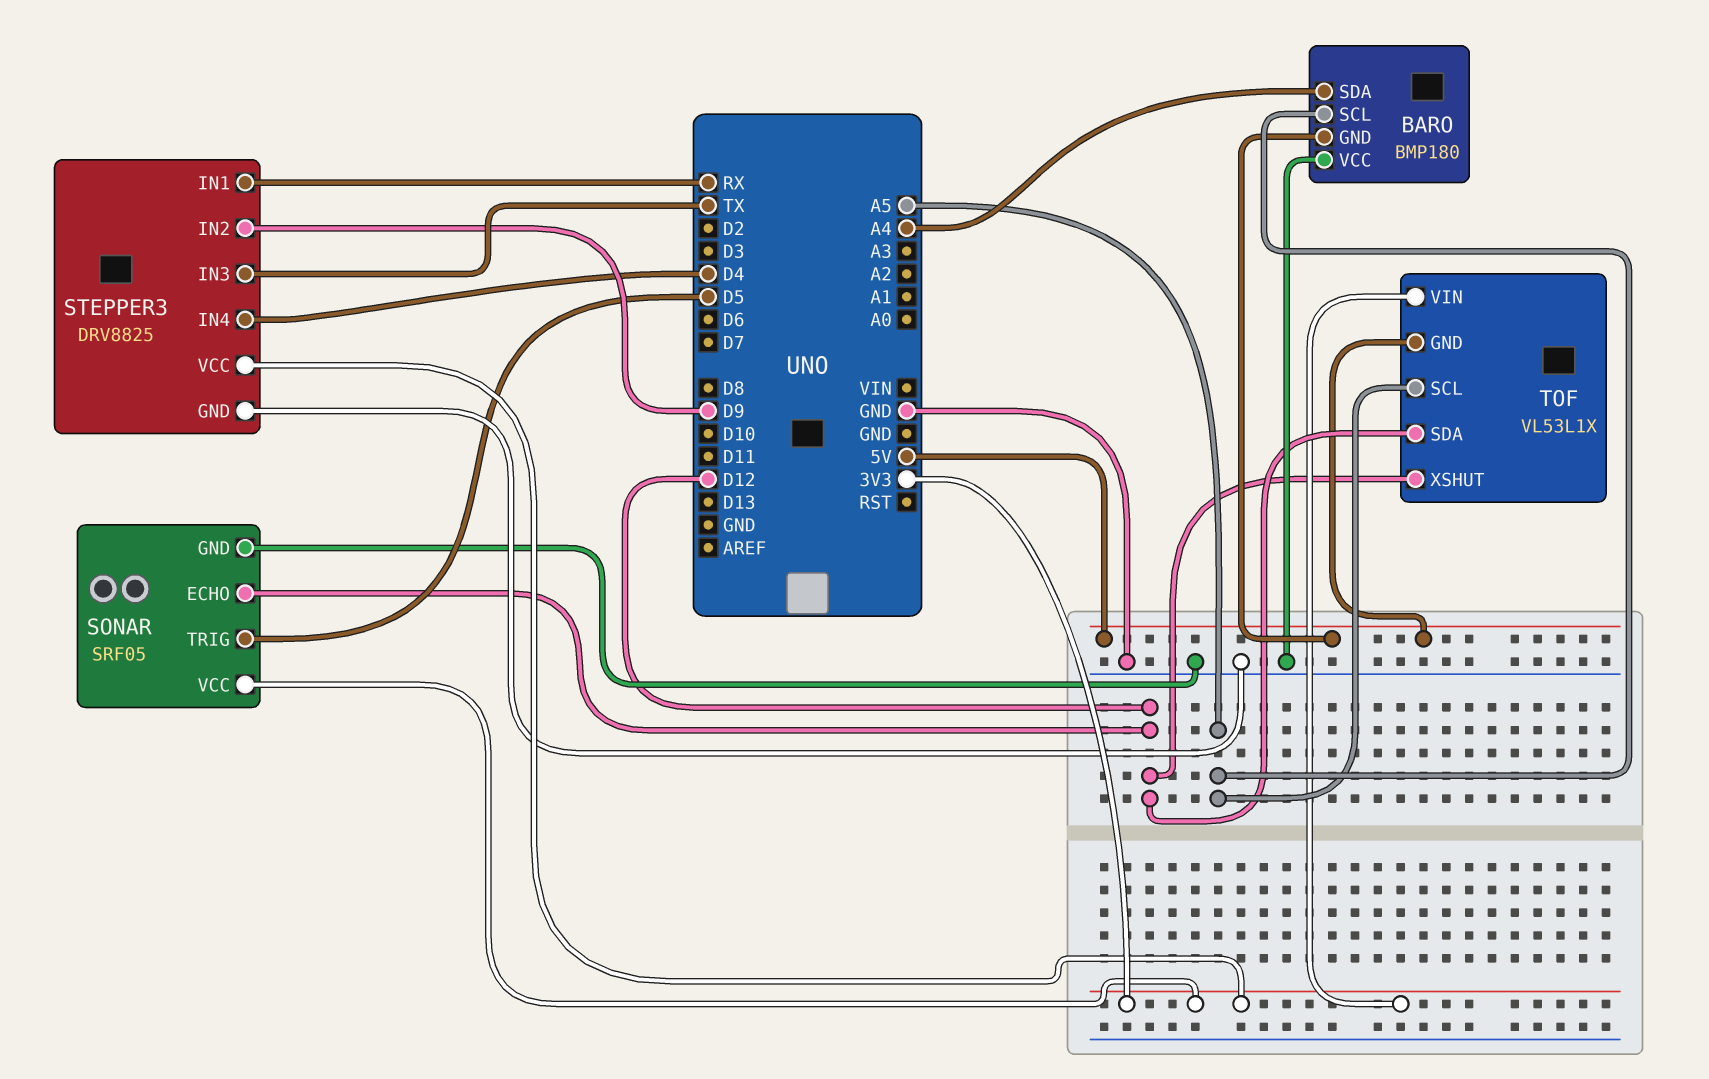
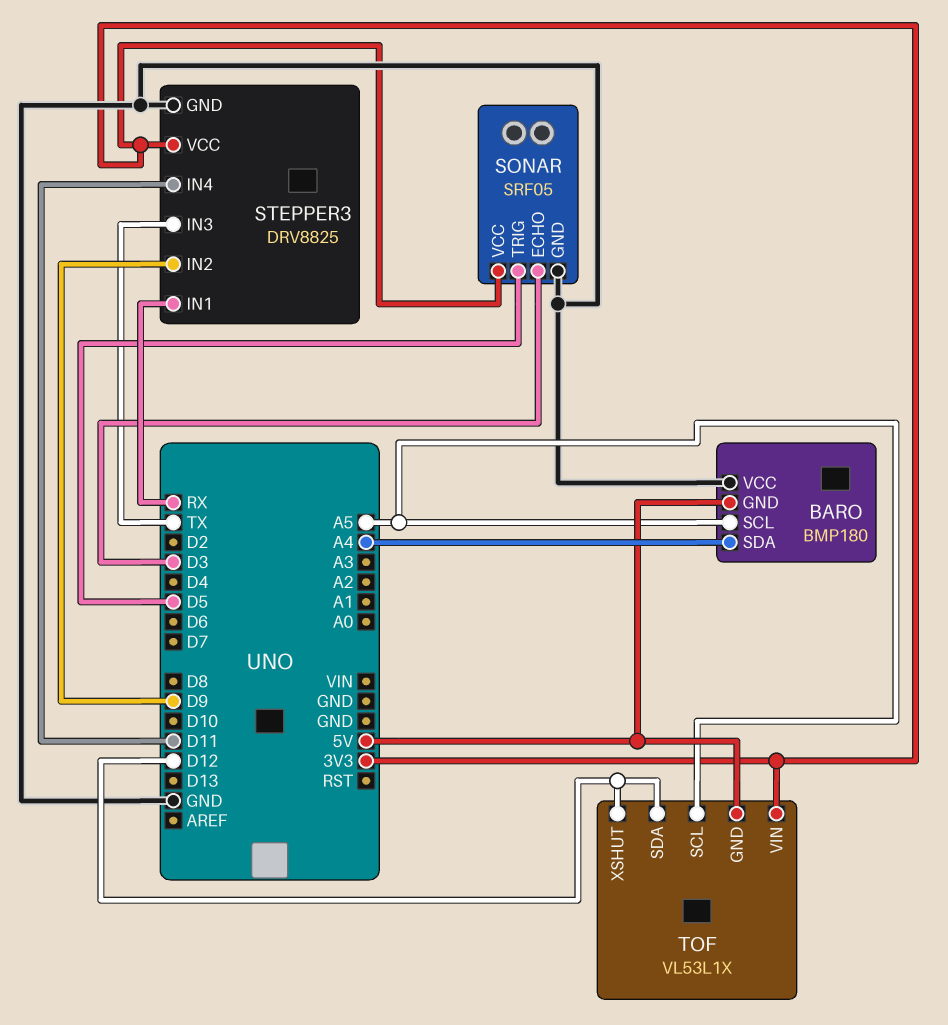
SONAR pin ECHO: D12 -> D3
STEPPER3 pin IN4: D4 -> D11

